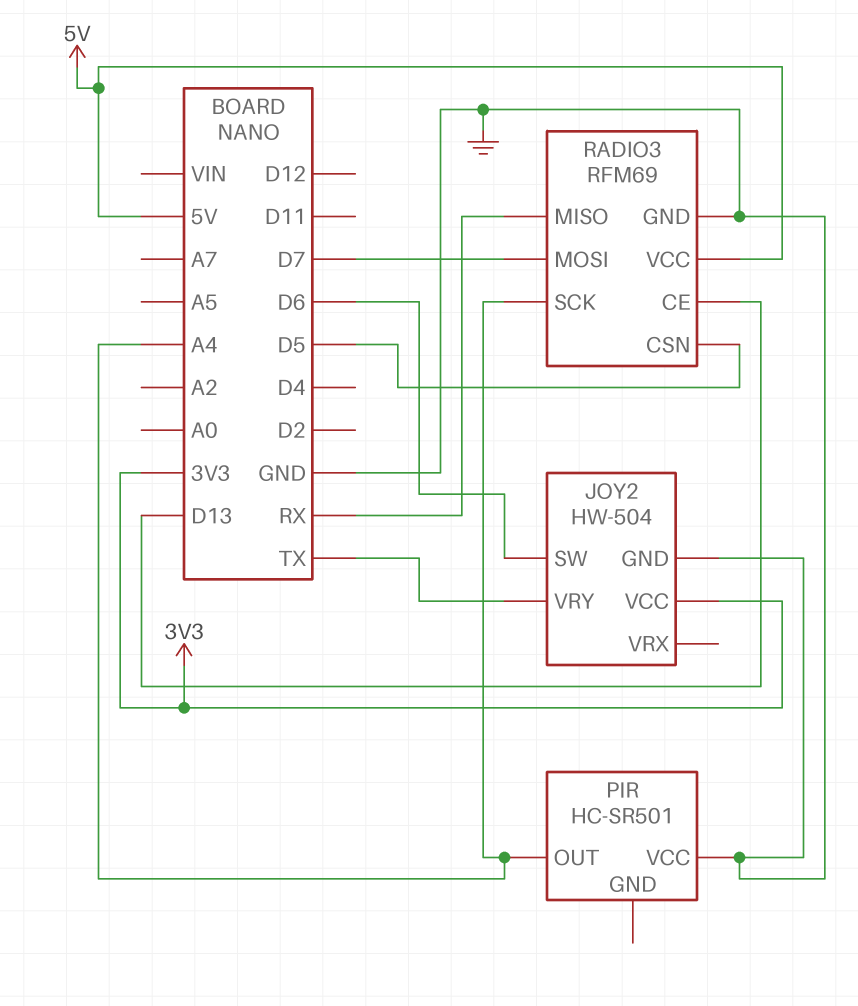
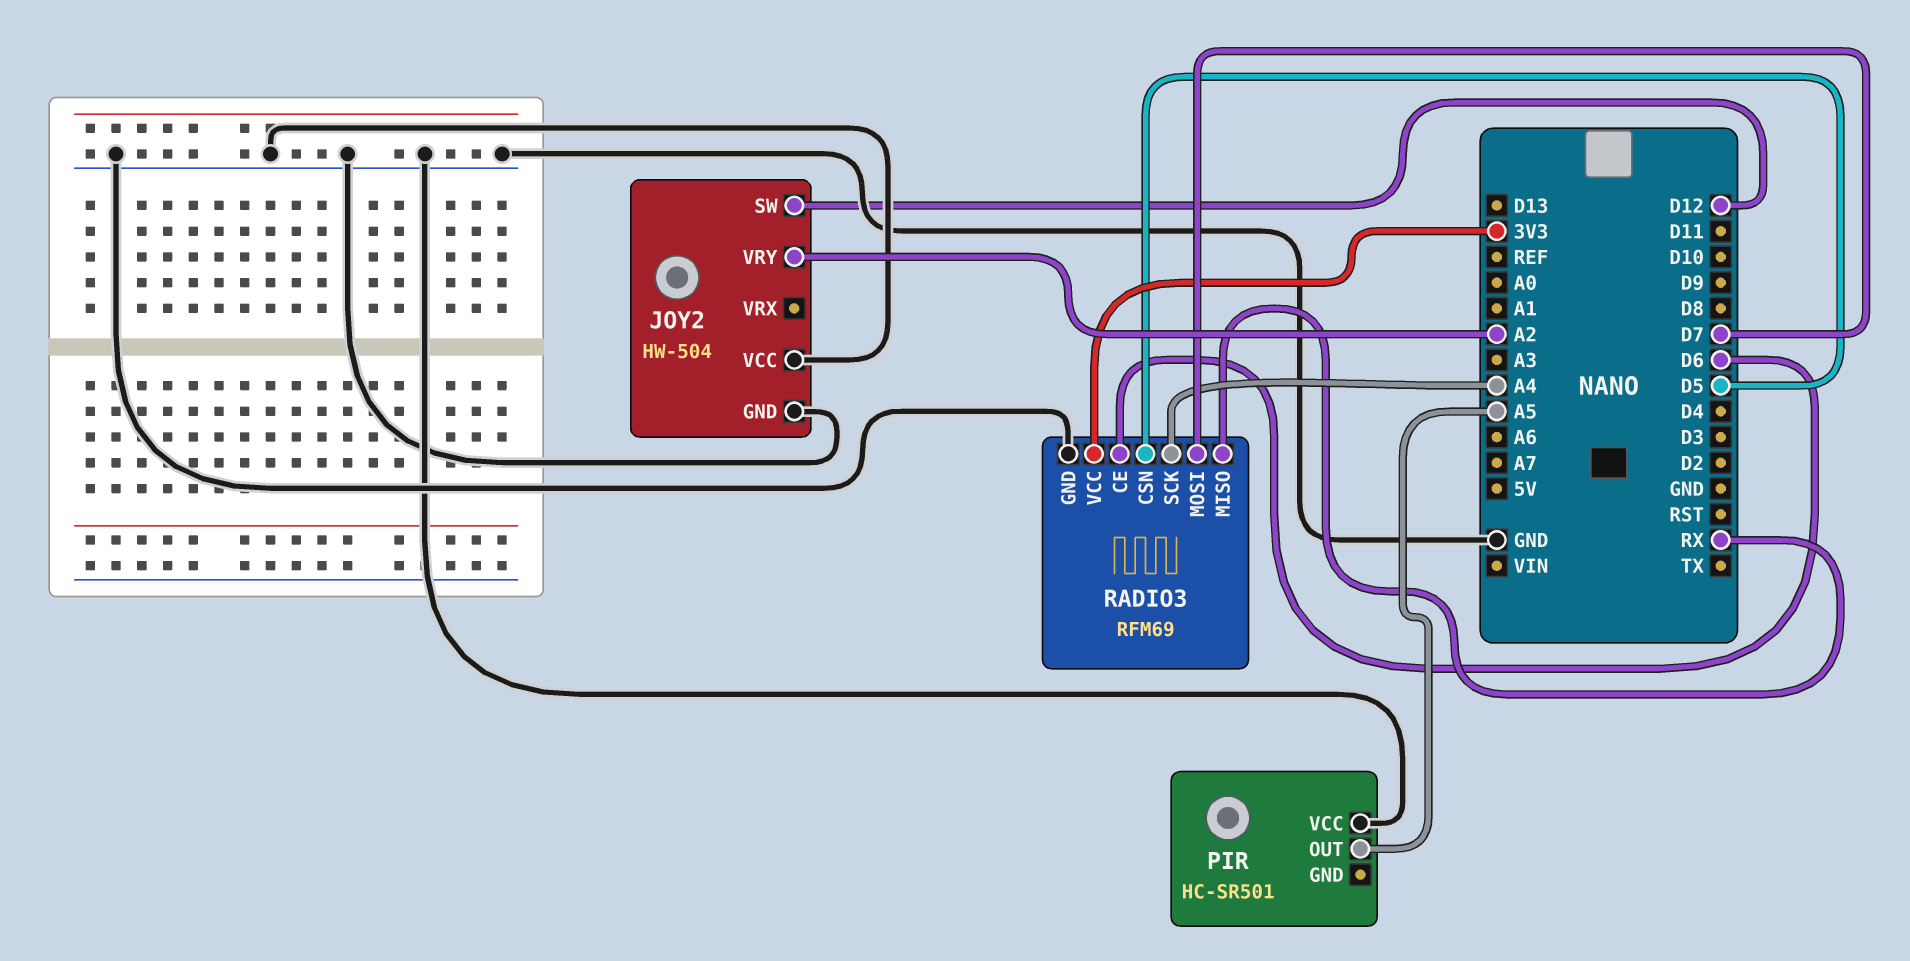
JOY2 pin SW: D6 -> D12
JOY2 pin VCC: 3V3 -> GND
JOY2 pin VRY: TX -> A2
PIR pin OUT: A4 -> A5
RADIO3 pin CE: D13 -> D6
RADIO3 pin VCC: 5V -> 3V3

